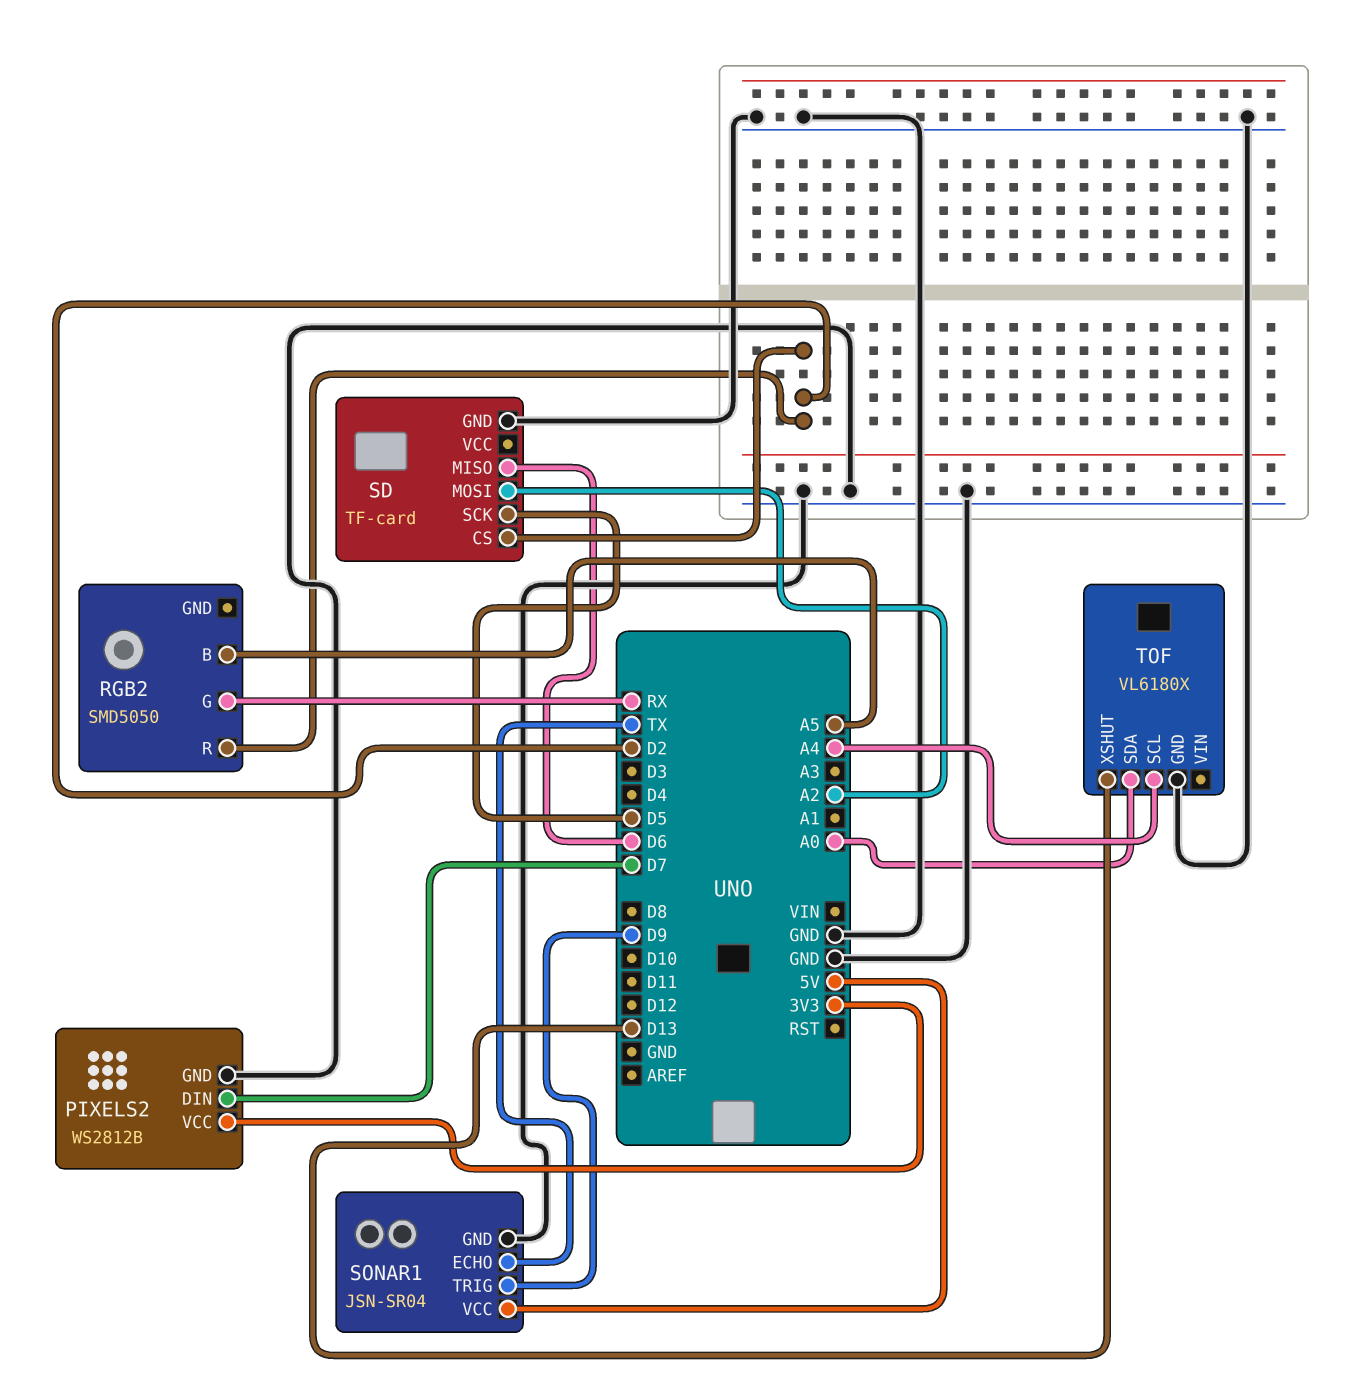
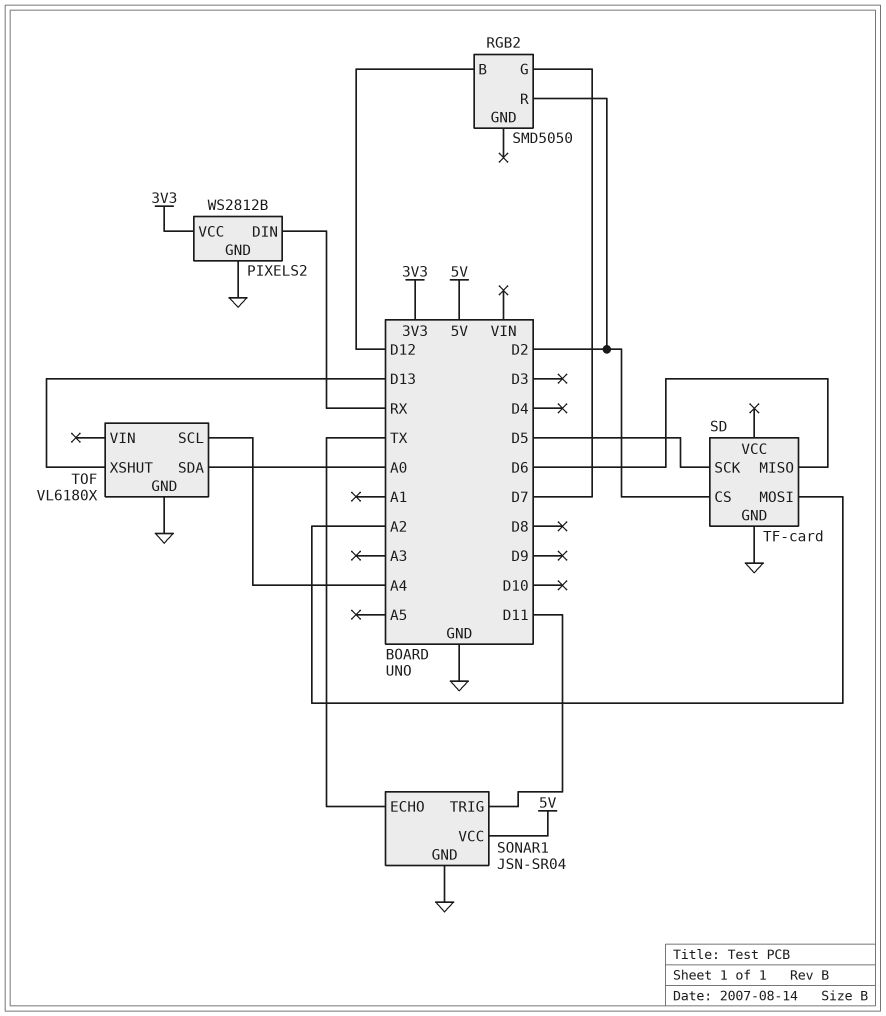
PIXELS2 pin DIN: D7 -> RX
RGB2 pin B: A5 -> D12
RGB2 pin G: RX -> D7
SONAR1 pin TRIG: D9 -> D11

